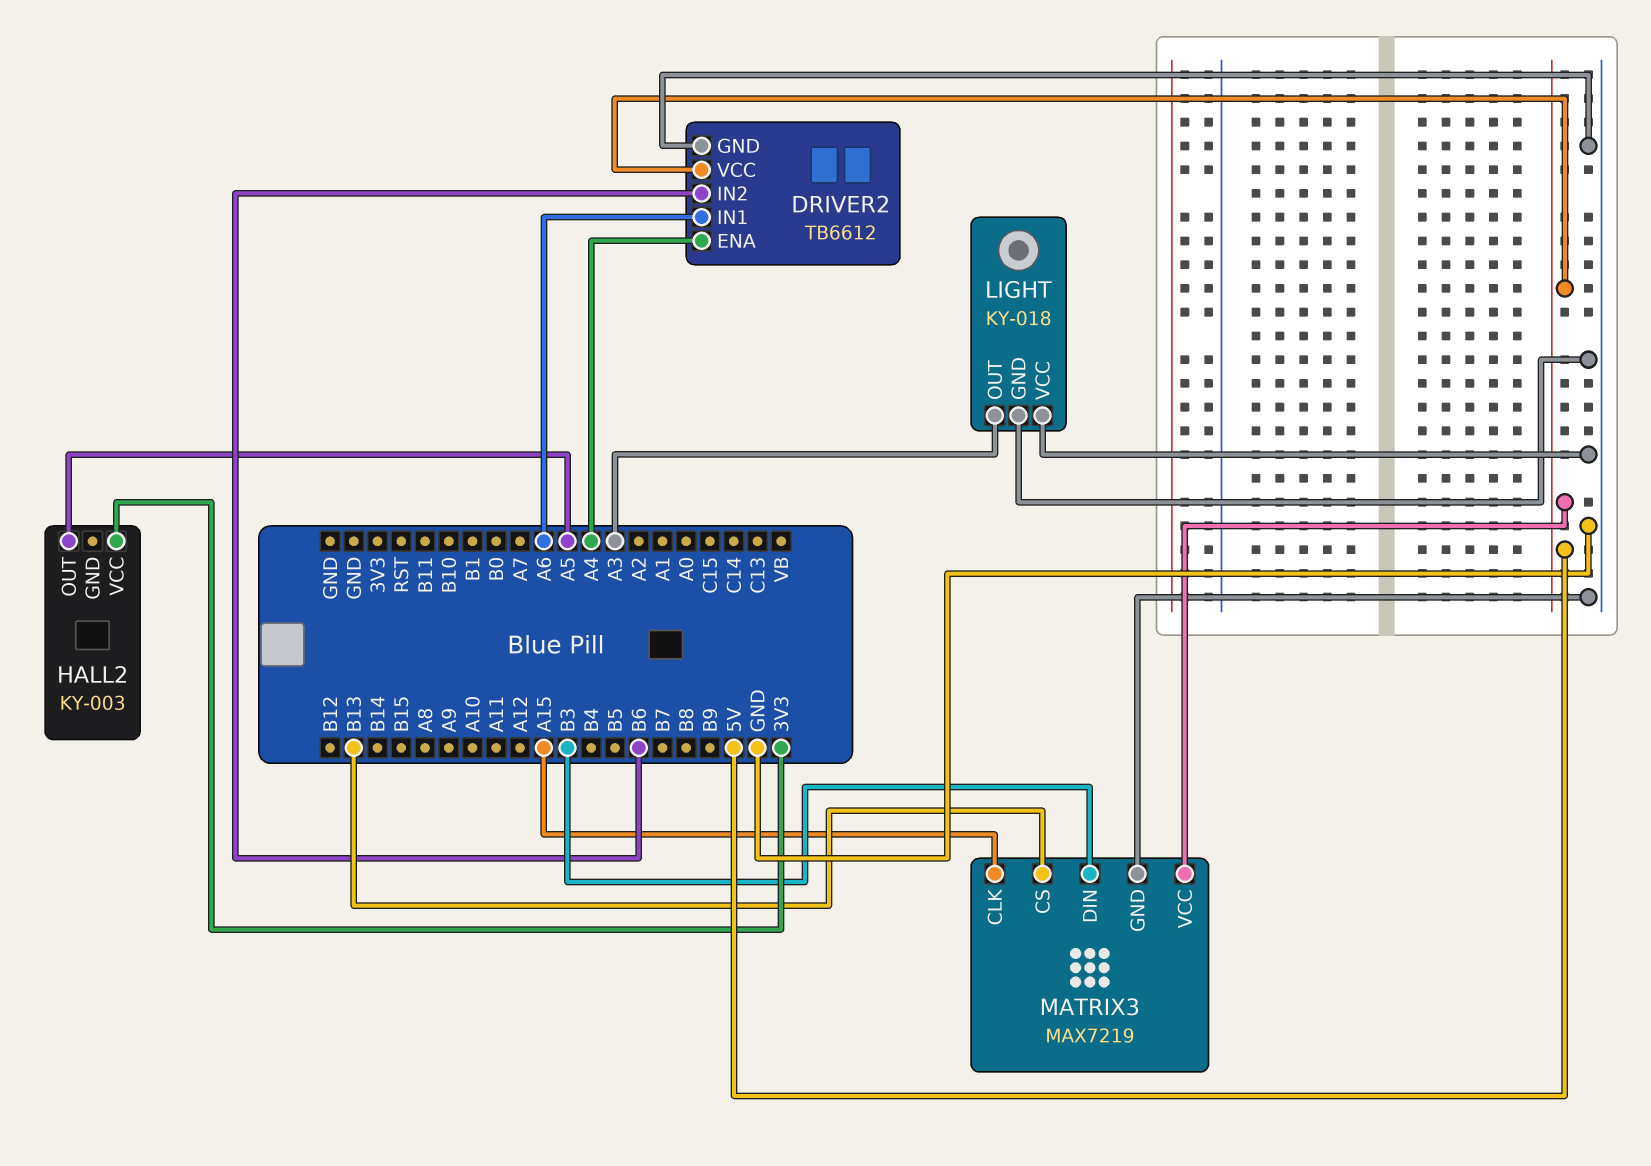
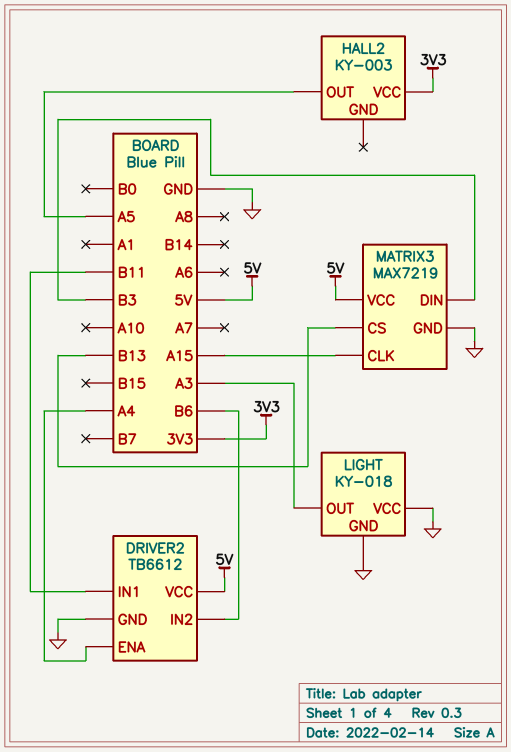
DRIVER2 pin IN1: A6 -> B11

